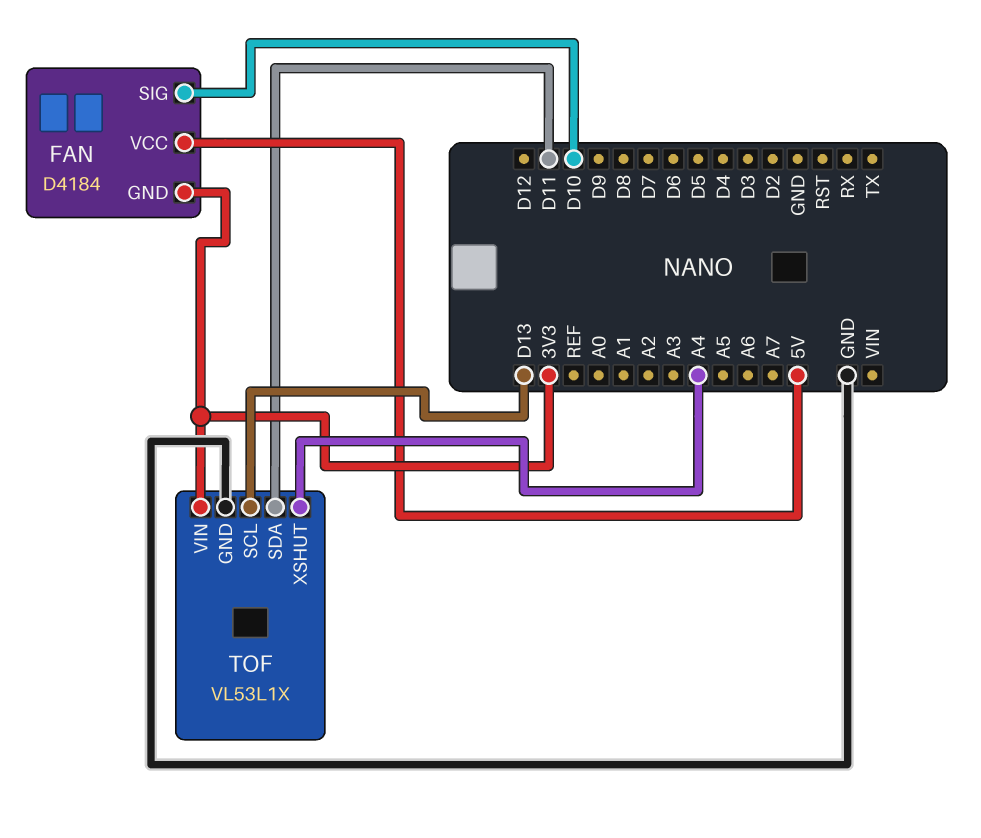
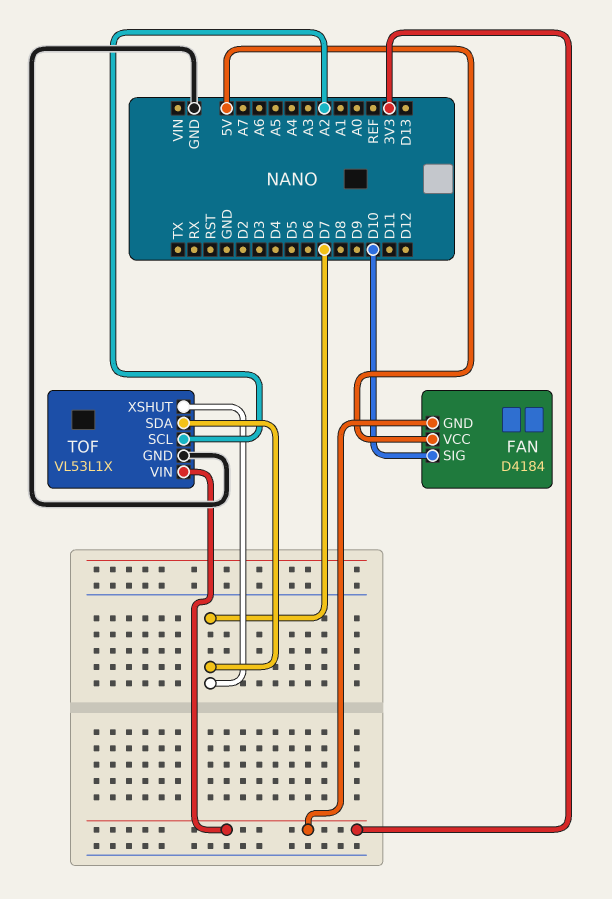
TOF pin SCL: D13 -> A2
TOF pin SDA: D11 -> D7
TOF pin XSHUT: A4 -> D7

